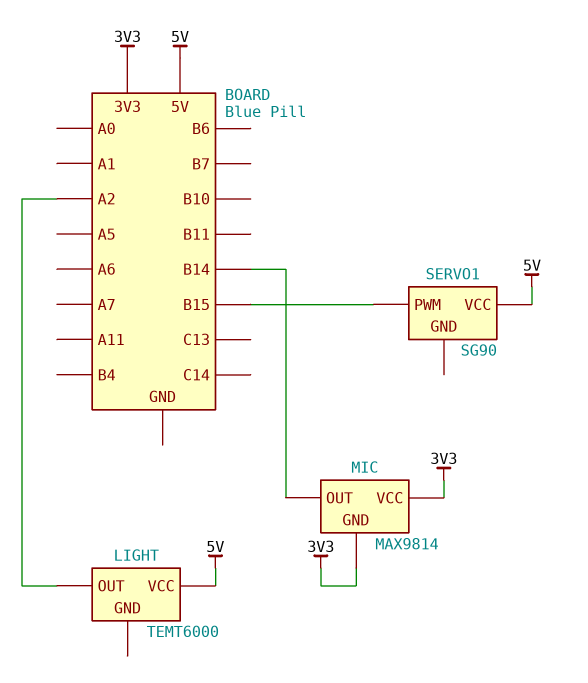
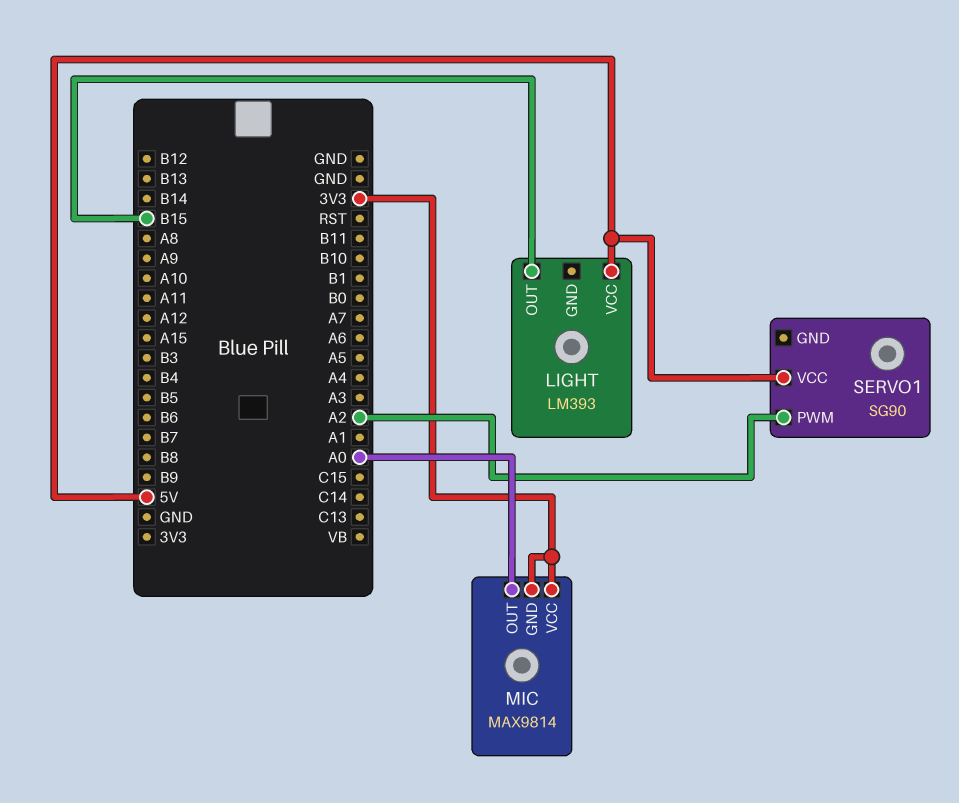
LIGHT: TEMT6000 -> LM393
LIGHT pin OUT: A2 -> B15
MIC pin OUT: B14 -> A0
SERVO1 pin PWM: B15 -> A2

